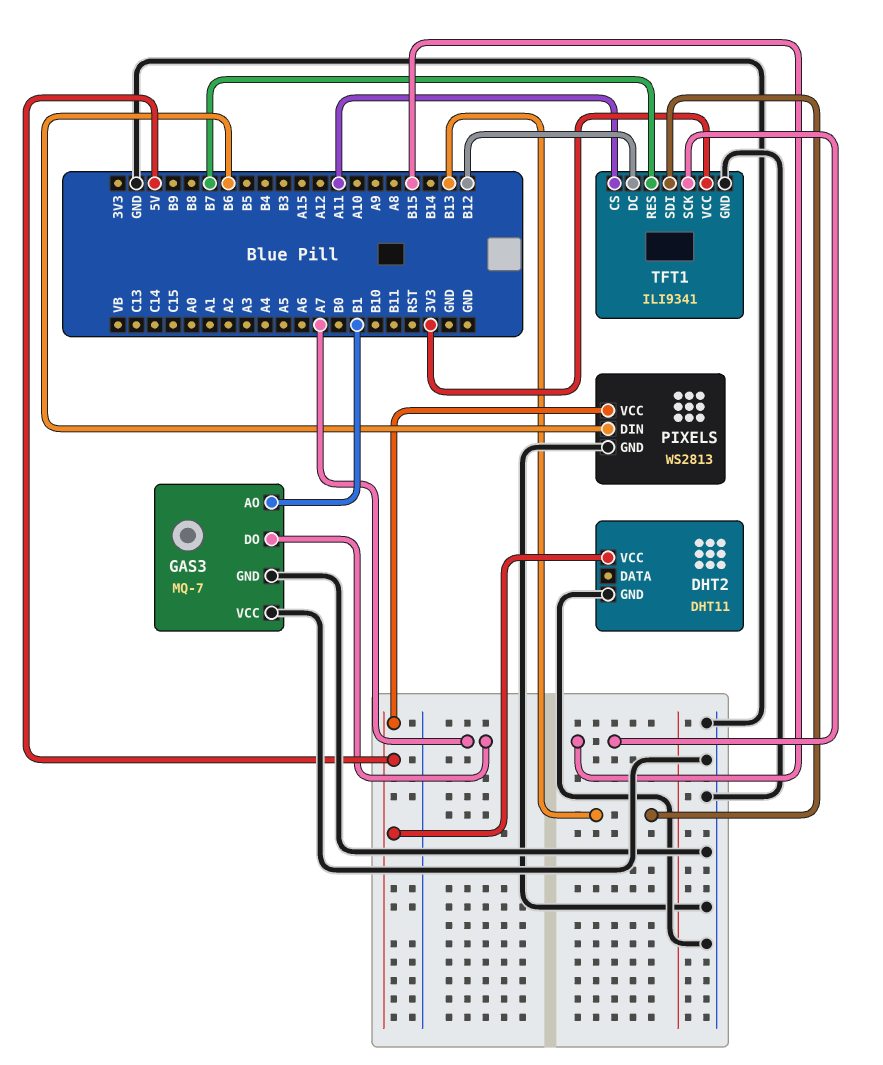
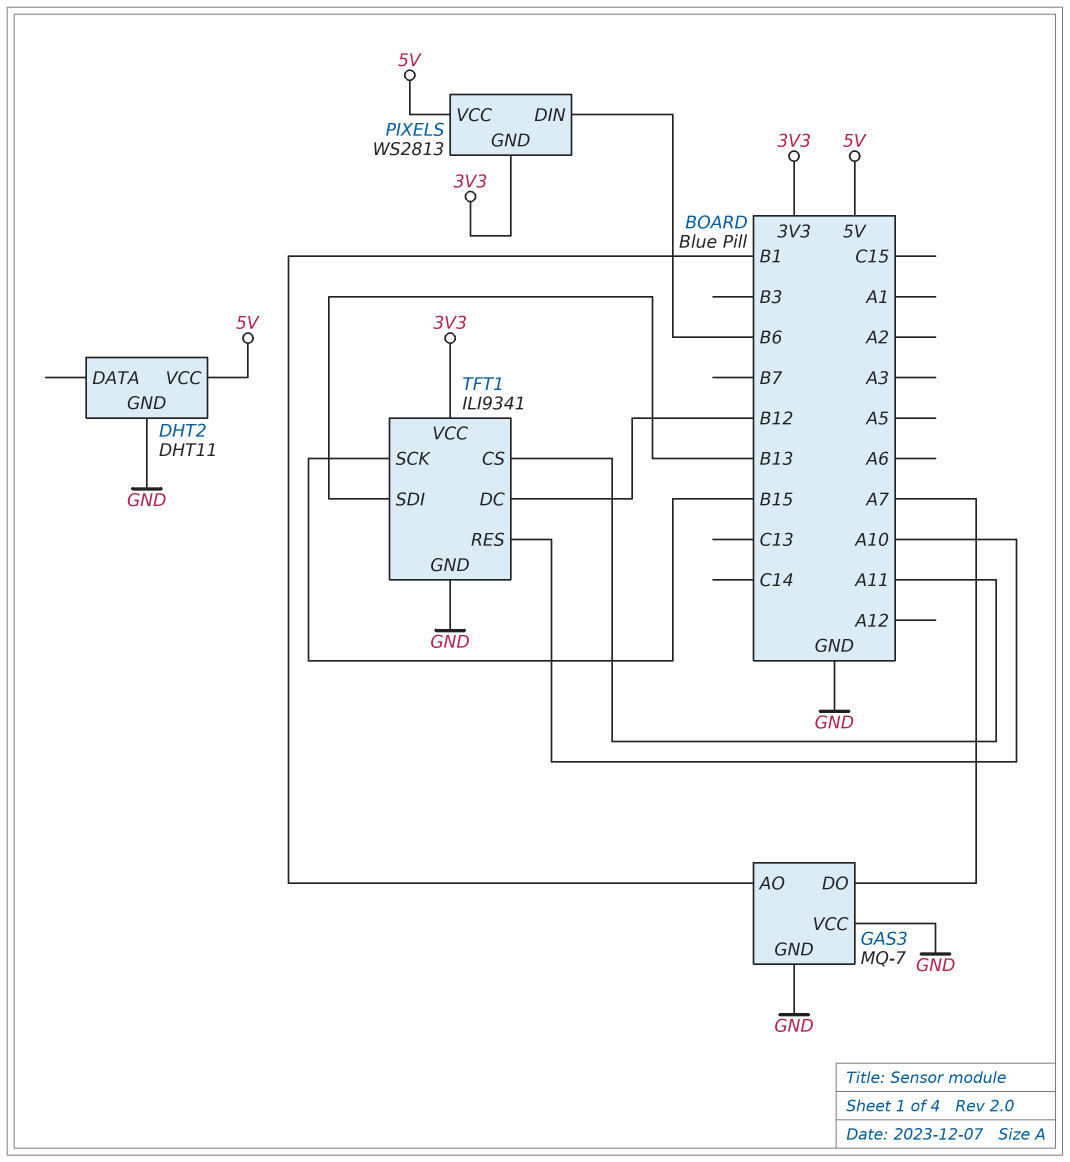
PIXELS pin GND: GND -> 3V3
TFT1 pin RES: B7 -> A10

